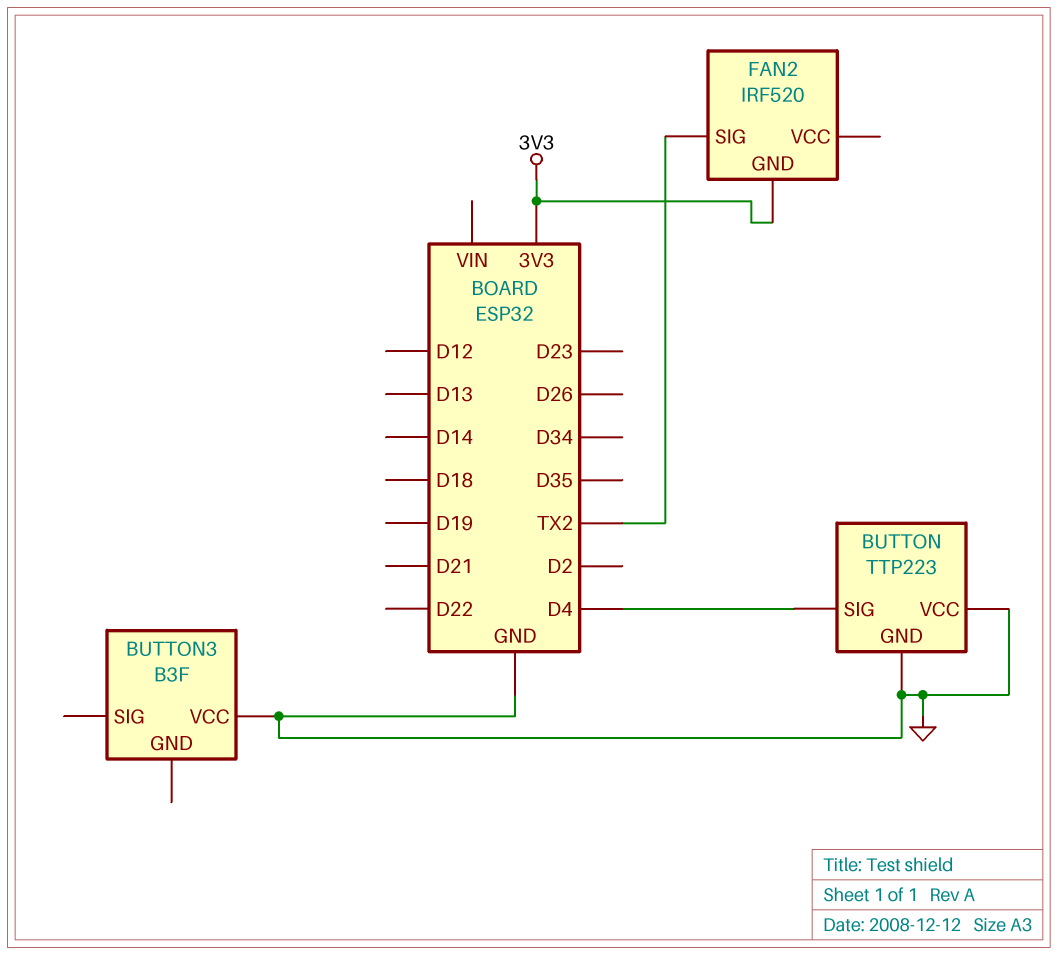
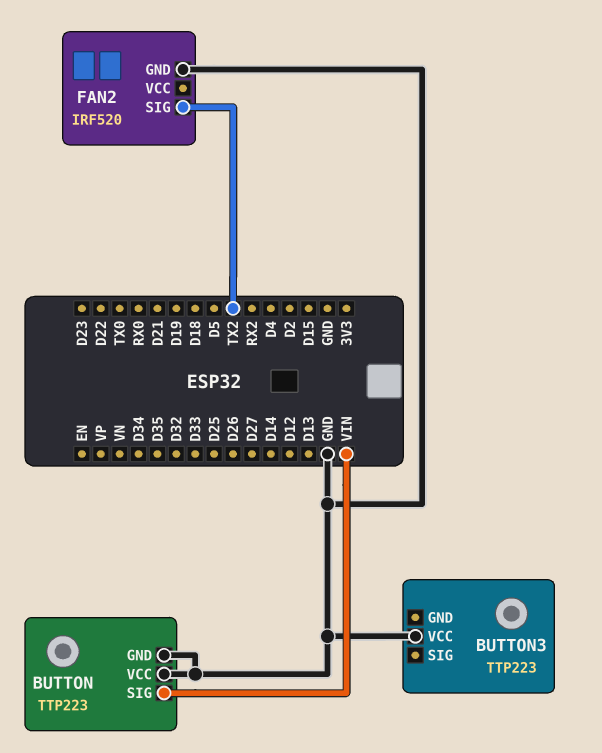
BUTTON pin SIG: D4 -> VIN
BUTTON3: B3F -> TTP223
FAN2 pin GND: 3V3 -> GND

